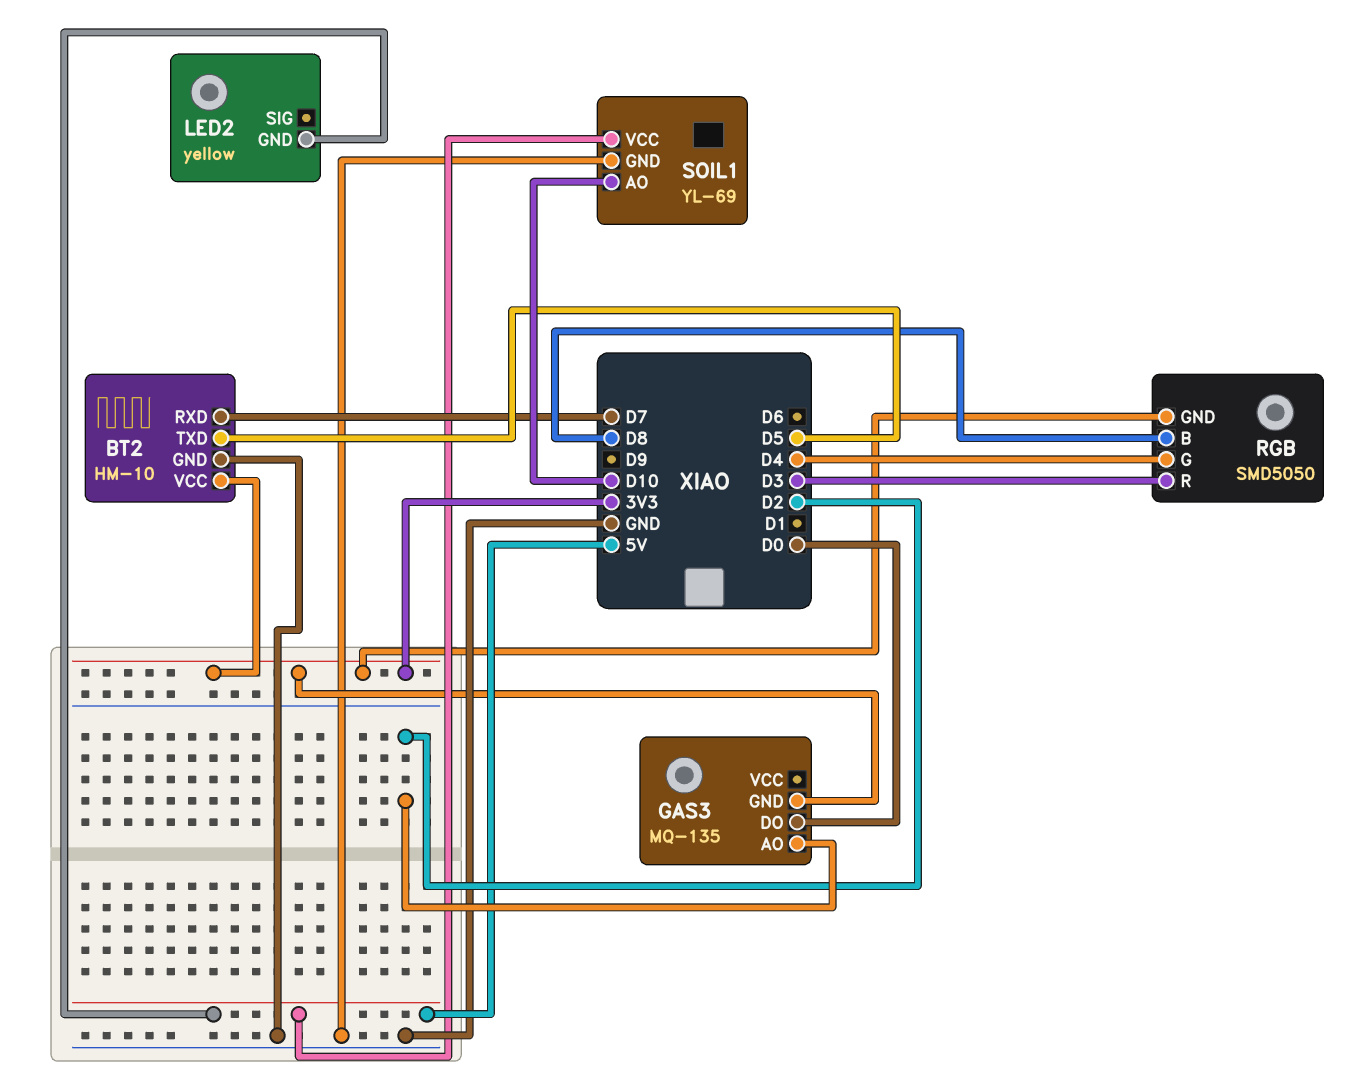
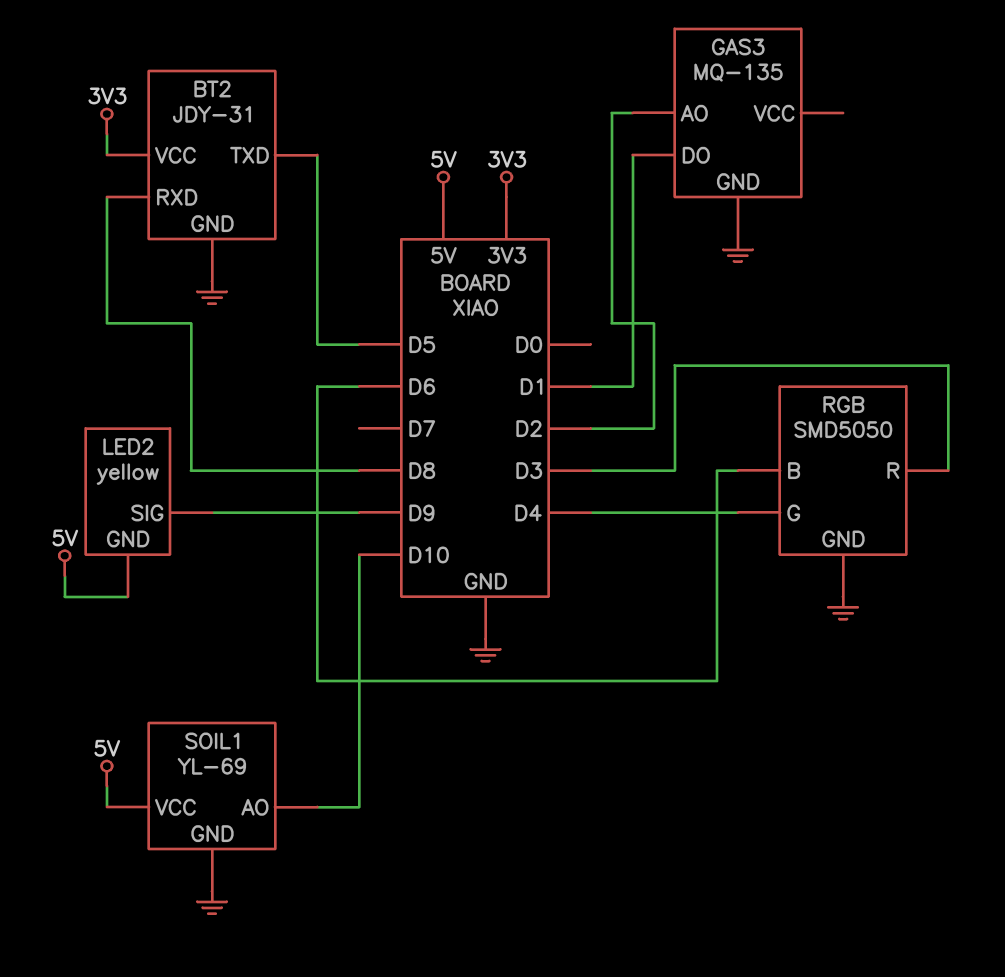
BT2: HM-10 -> JDY-31
BT2 pin RXD: D7 -> D8
GAS3 pin DO: D0 -> D1
GAS3 pin GND: 3V3 -> GND
LED2 pin SIG: none -> D9
RGB pin B: D8 -> D6
RGB pin GND: 3V3 -> GND

